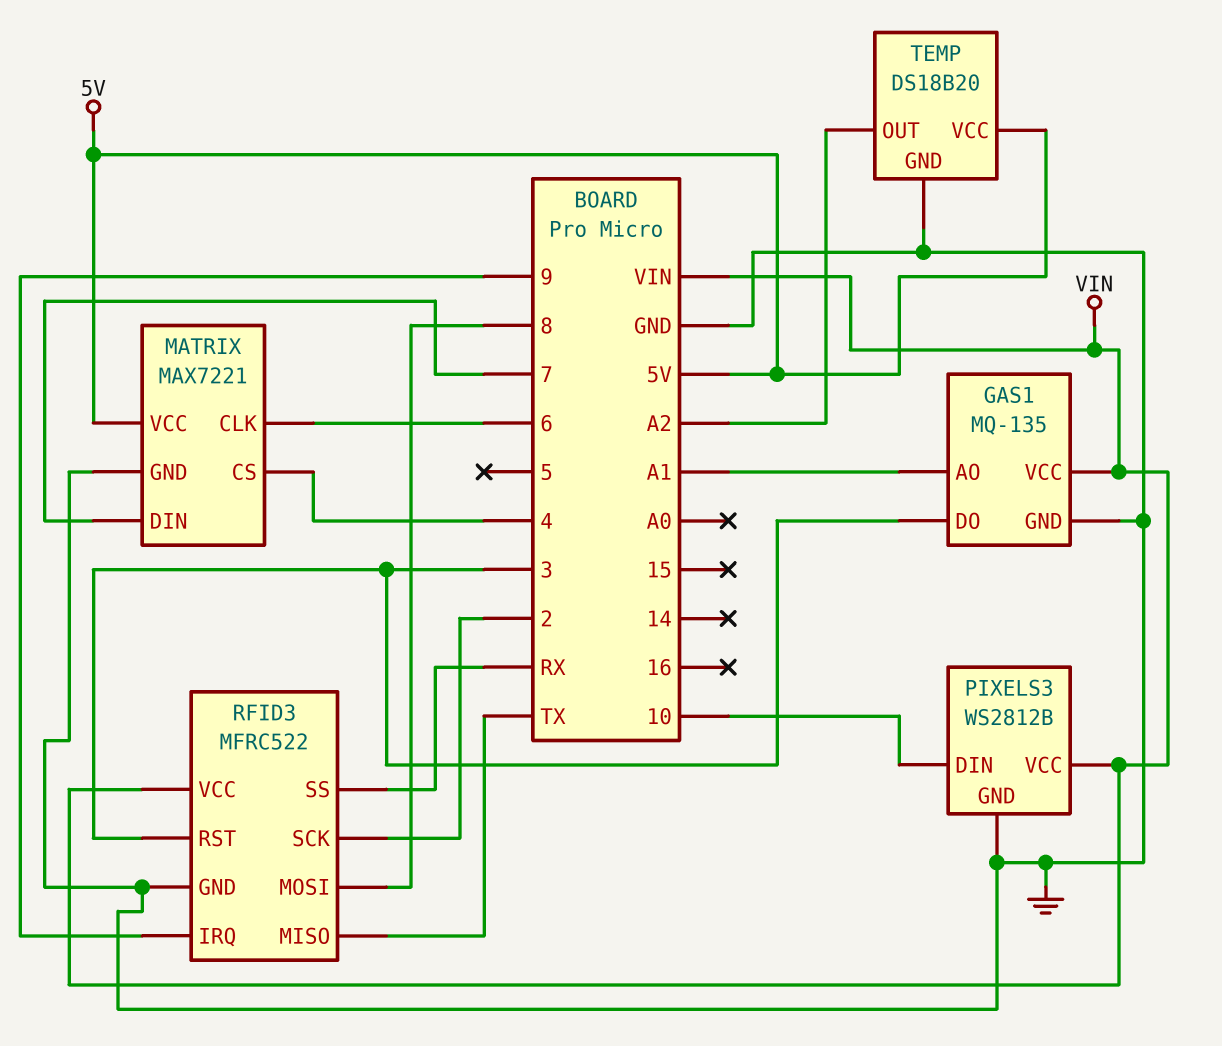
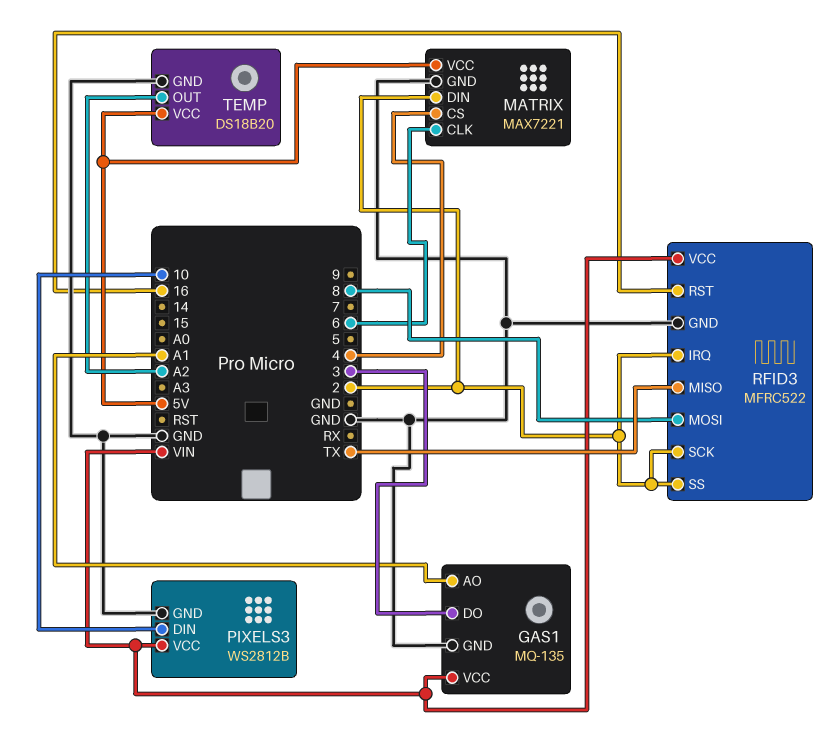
MATRIX pin DIN: 7 -> 2
RFID3 pin IRQ: 9 -> 2
RFID3 pin RST: 3 -> 16
RFID3 pin SS: RX -> 2

